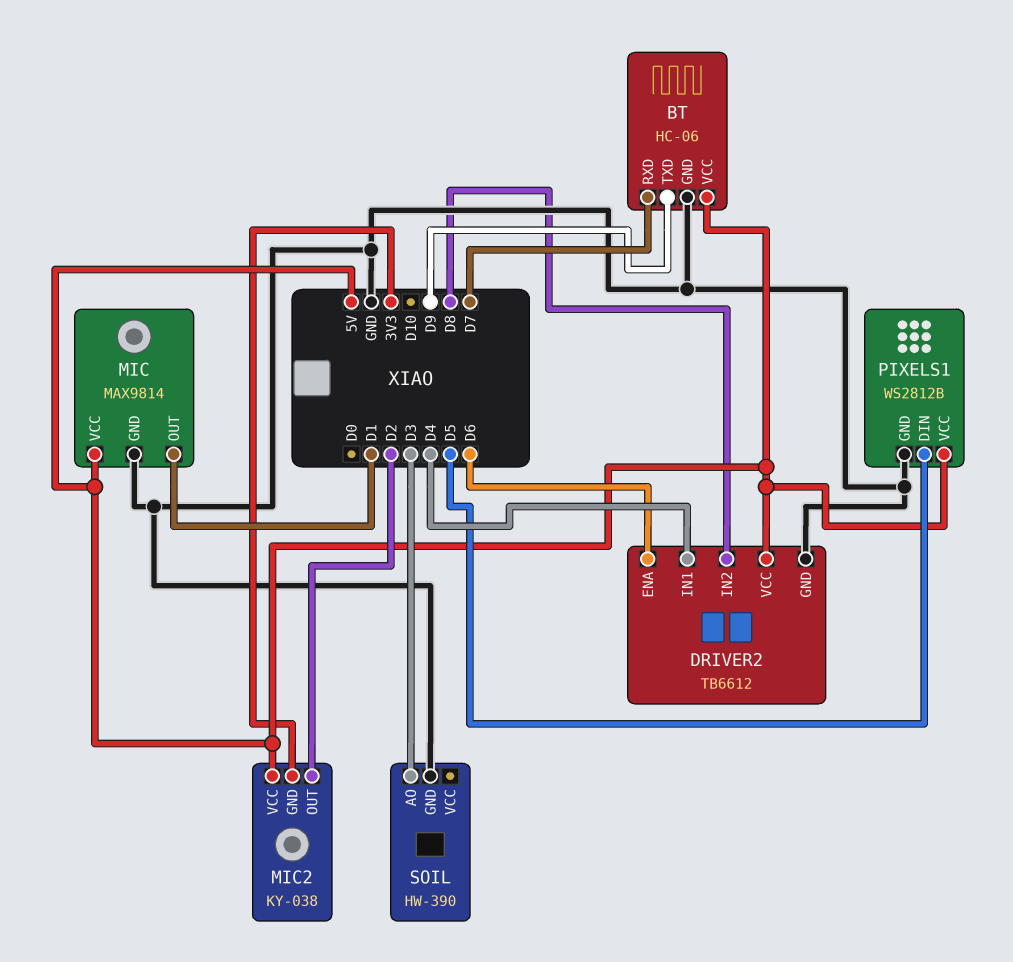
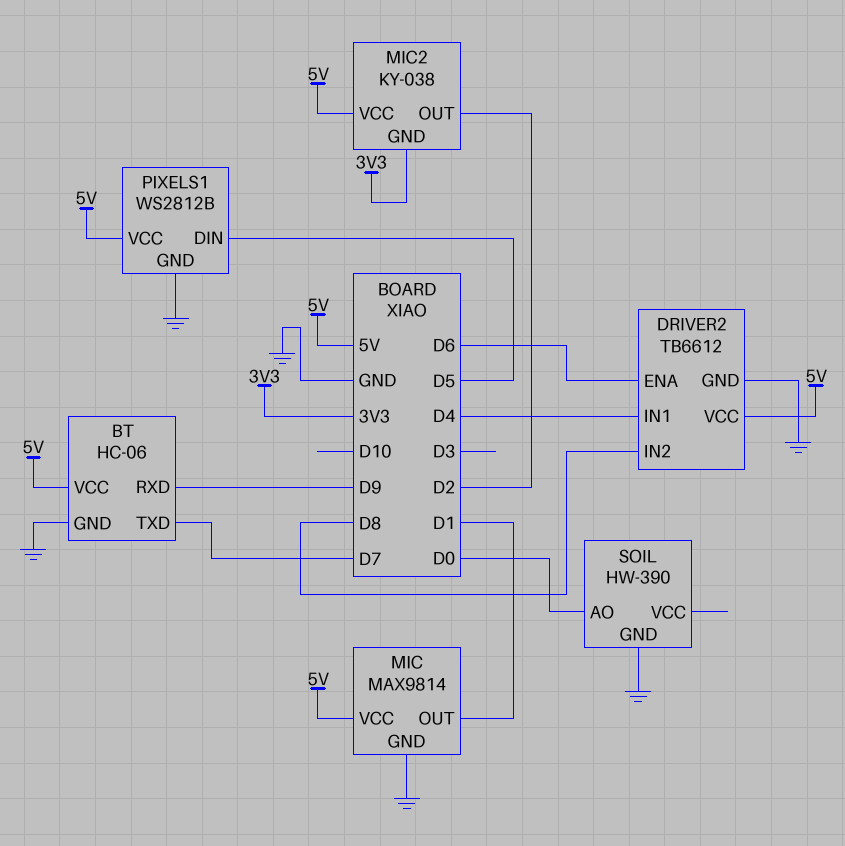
BT pin RXD: D7 -> D9
BT pin TXD: D9 -> D7
SOIL pin AO: D3 -> D0

